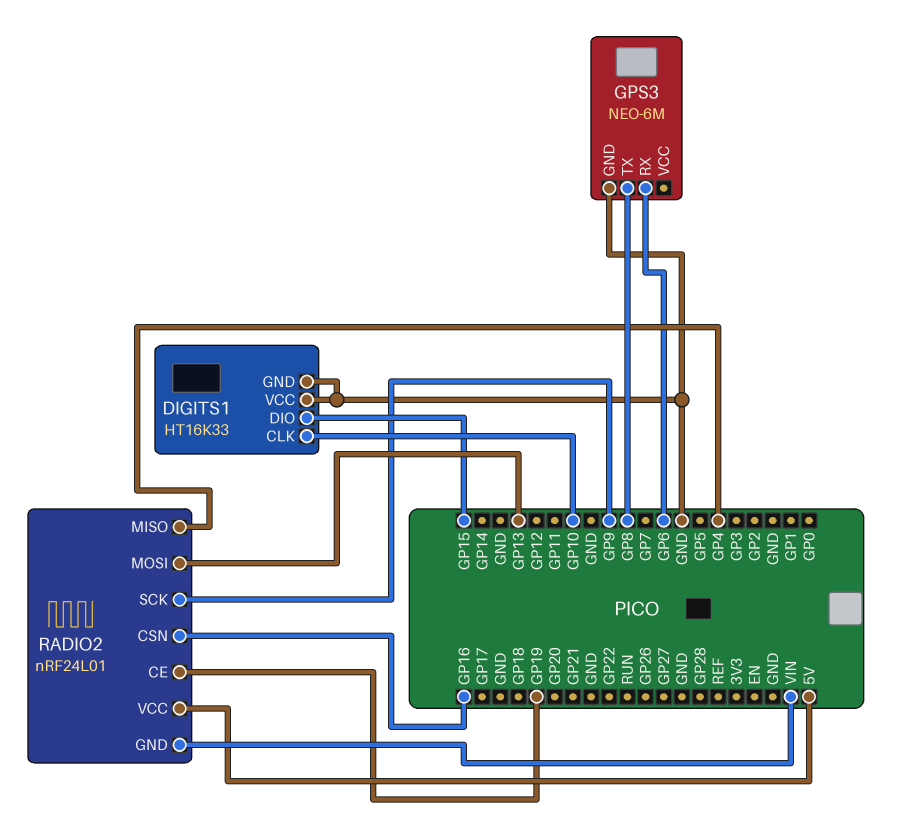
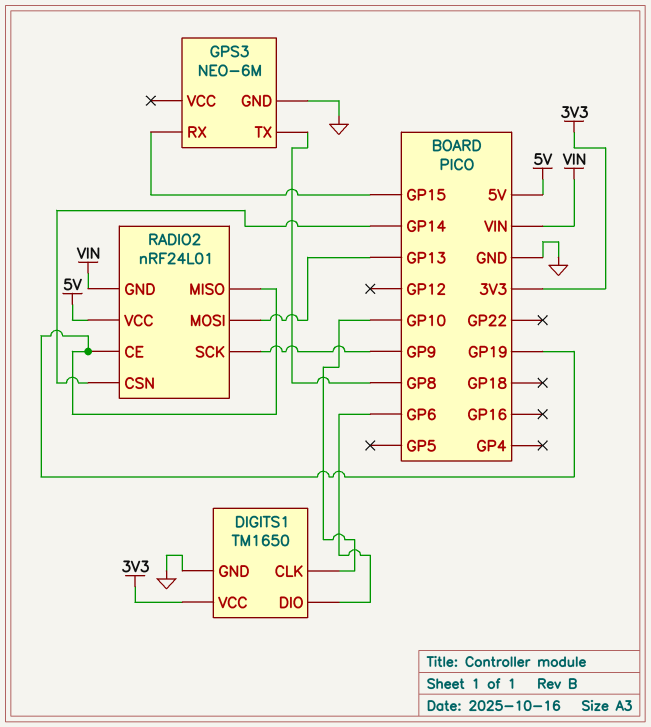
DIGITS1: HT16K33 -> TM1650
DIGITS1 pin DIO: GP15 -> GP6
DIGITS1 pin VCC: GND -> 3V3
GPS3 pin RX: GP6 -> GP15
RADIO2 pin CSN: GP16 -> GP14
RADIO2 pin MISO: GP4 -> GP19

